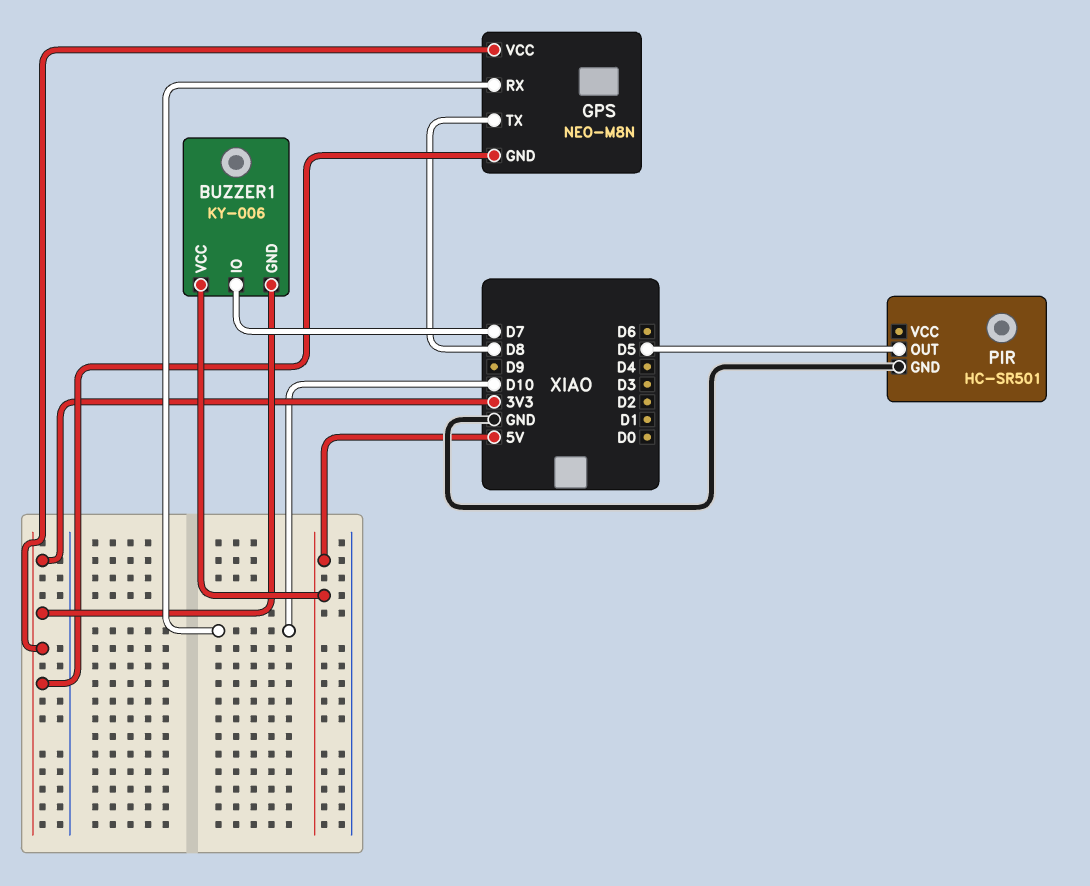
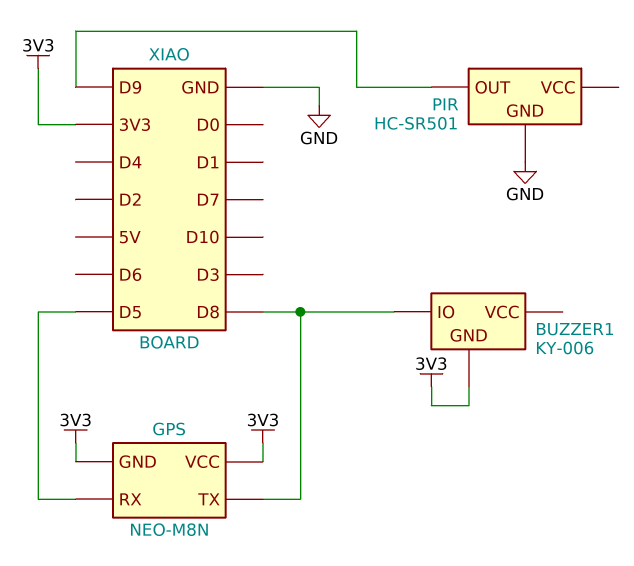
BUZZER1 pin IO: D7 -> D8
BUZZER1 pin VCC: 5V -> none
GPS pin RX: D10 -> D5
PIR pin OUT: D5 -> D9

